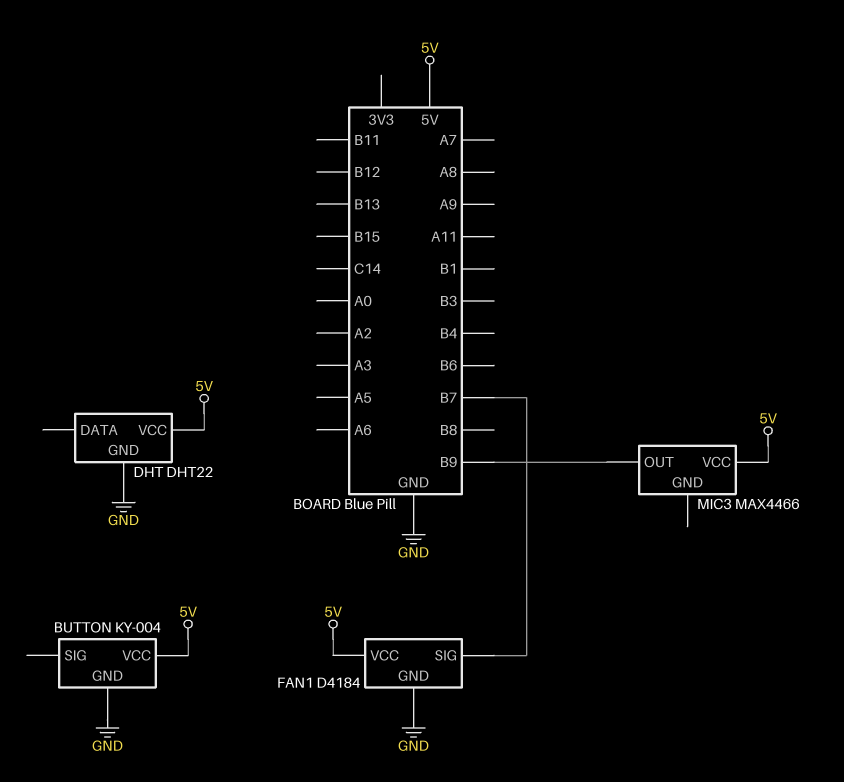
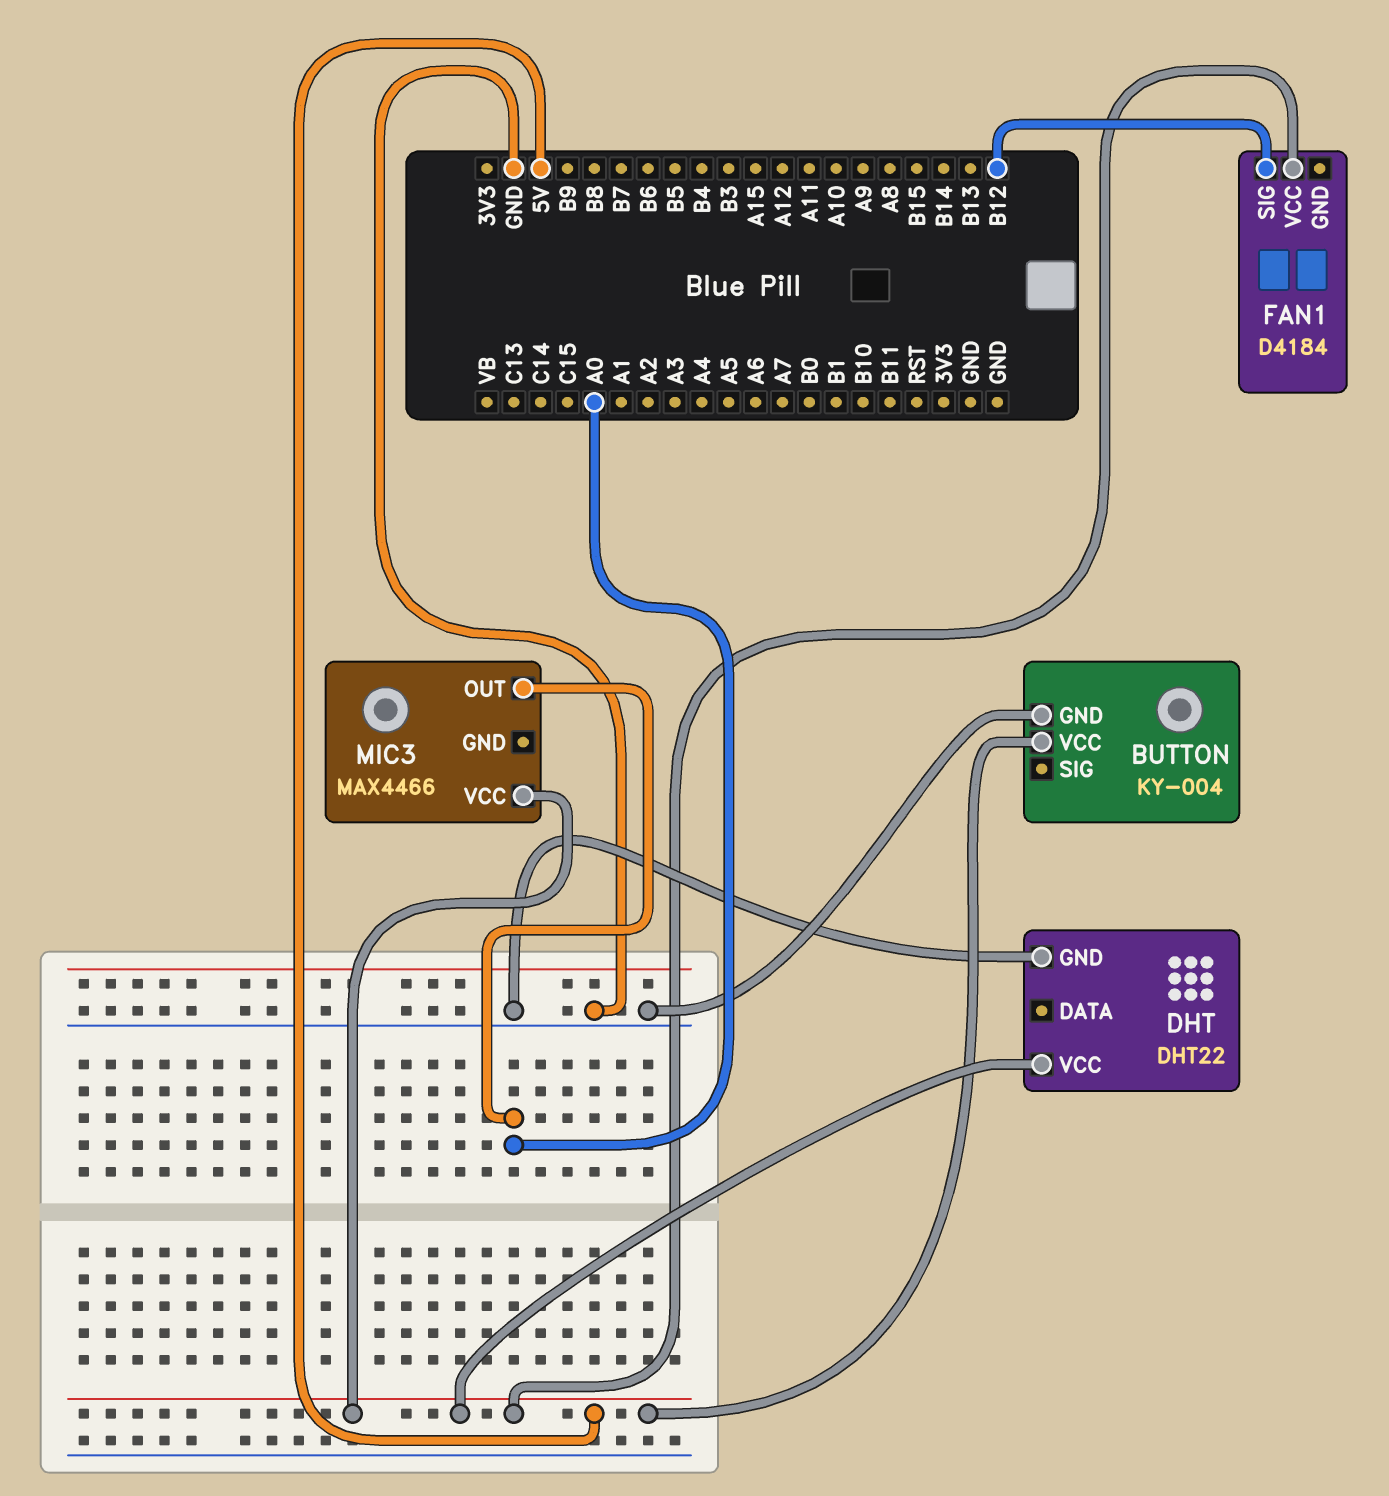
FAN1 pin GND: GND -> none
FAN1 pin SIG: B7 -> B12
MIC3 pin OUT: B9 -> A0

